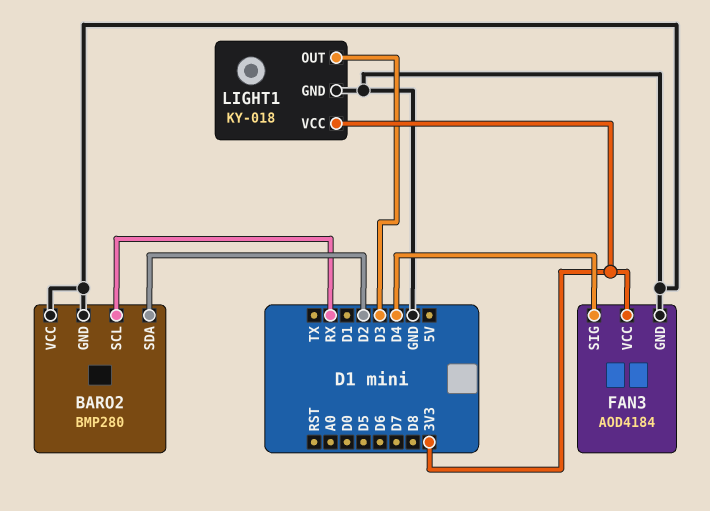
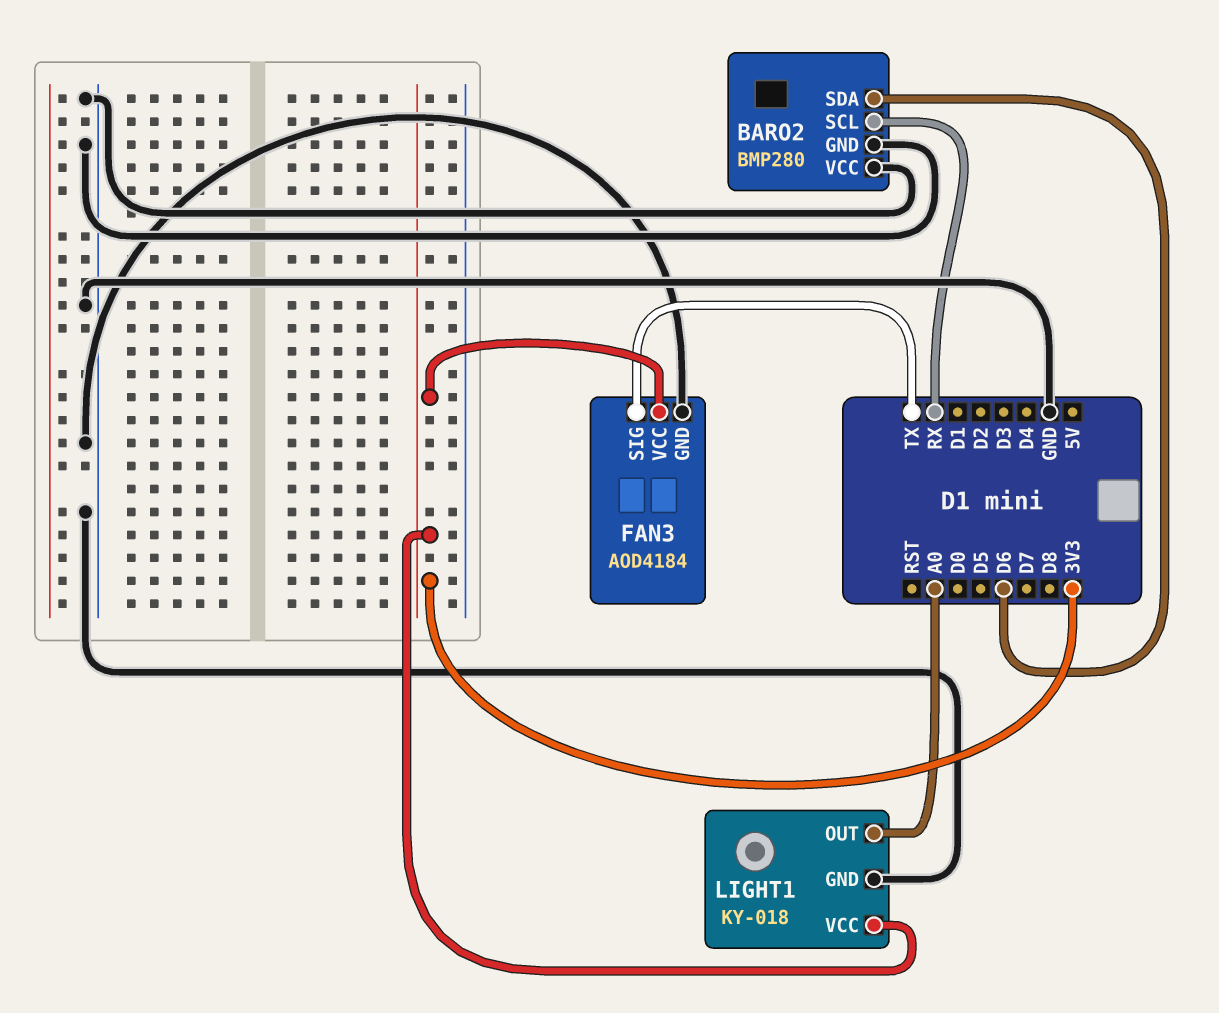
BARO2 pin SDA: D2 -> D6
FAN3 pin SIG: D4 -> TX
LIGHT1 pin OUT: D3 -> A0

